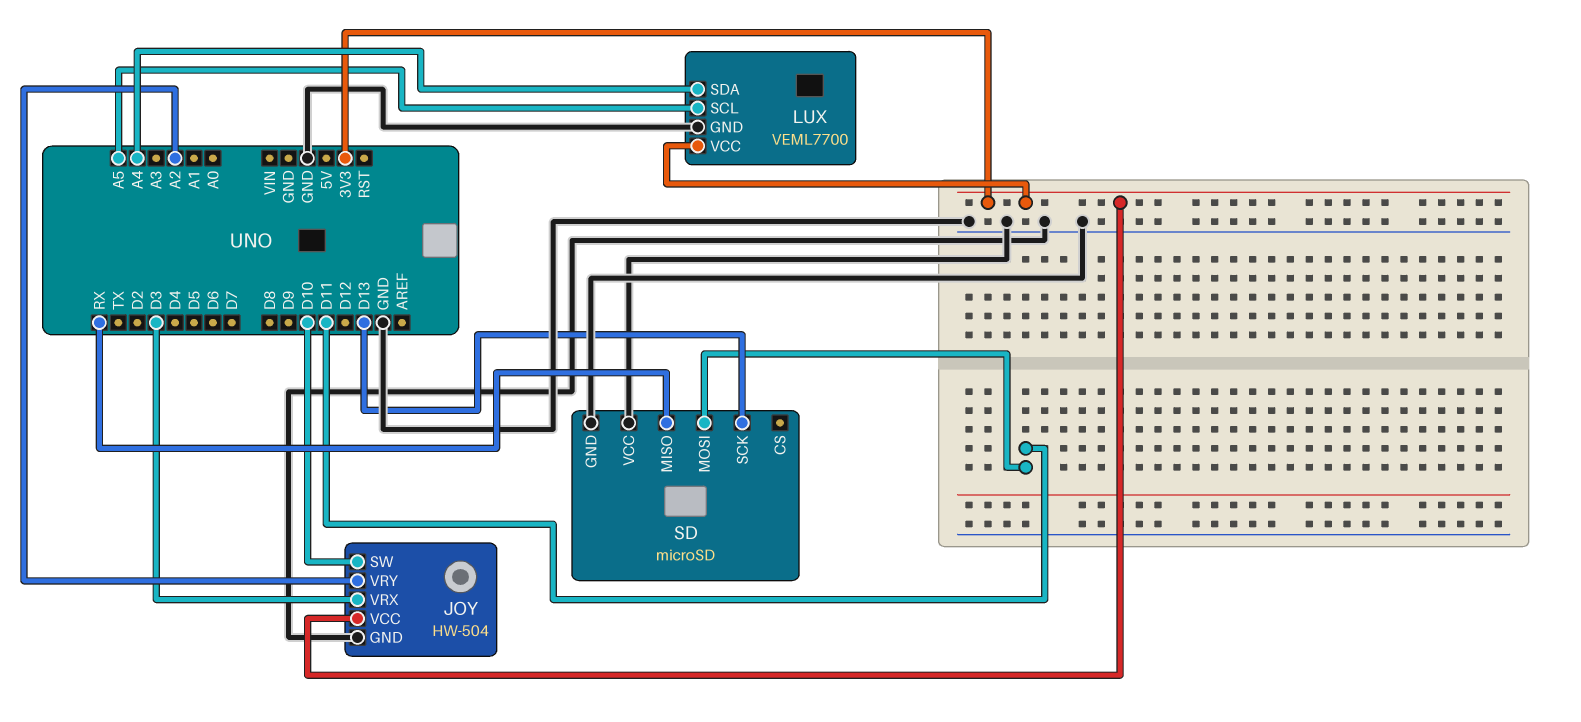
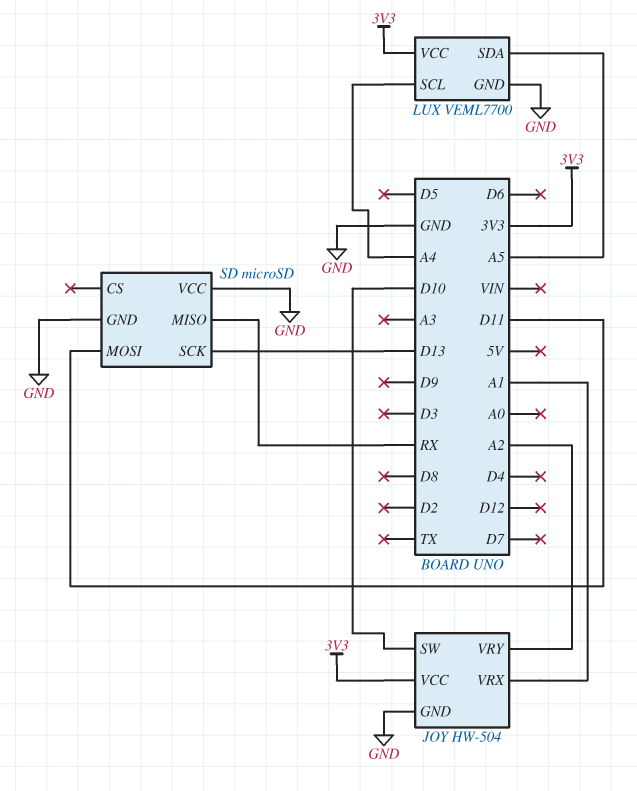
JOY pin VRX: D3 -> A1
LUX pin SCL: A5 -> A4
LUX pin SDA: A4 -> A5

